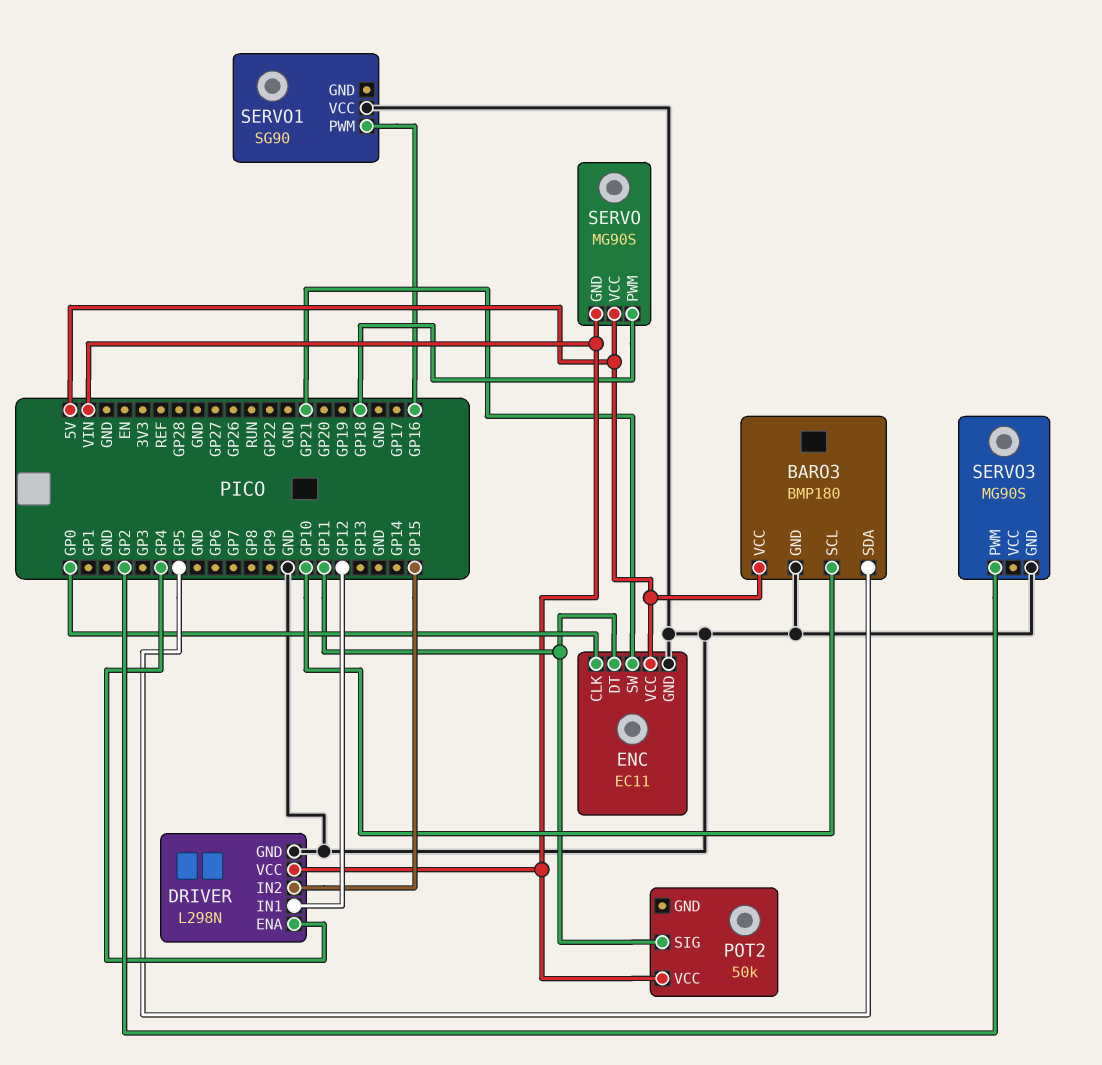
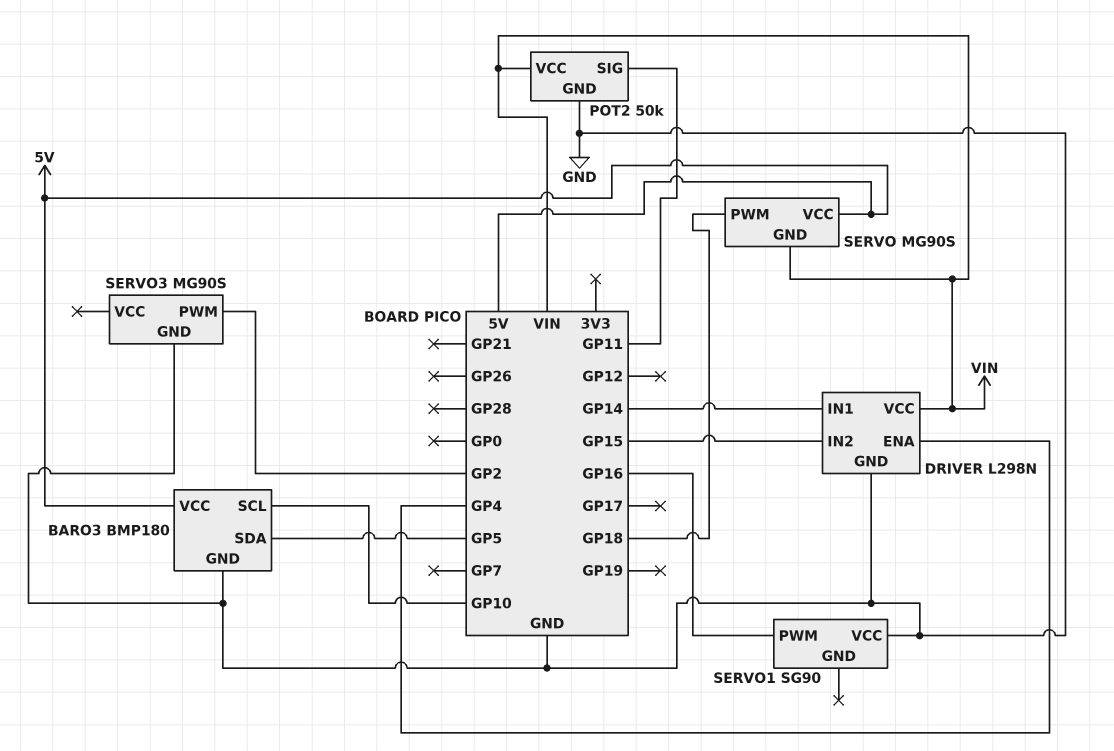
DRIVER pin IN1: GP12 -> GP14
ENC: EC11 -> none
ENC pin CLK: GP0 -> none
ENC pin DT: GP11 -> none
ENC pin GND: GND -> none
ENC pin SW: GP21 -> none
ENC pin VCC: 5V -> none
POT2 pin GND: none -> GND

